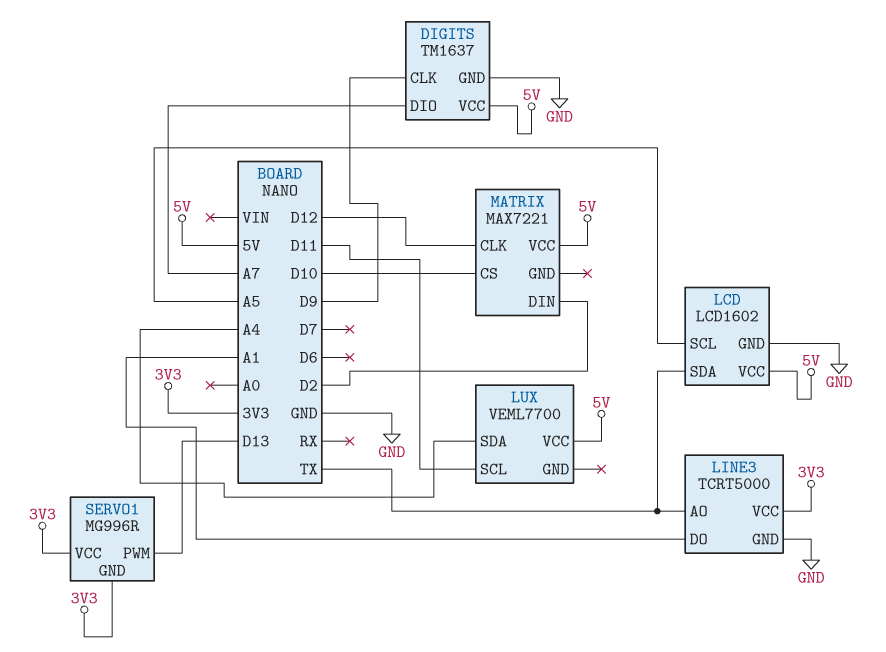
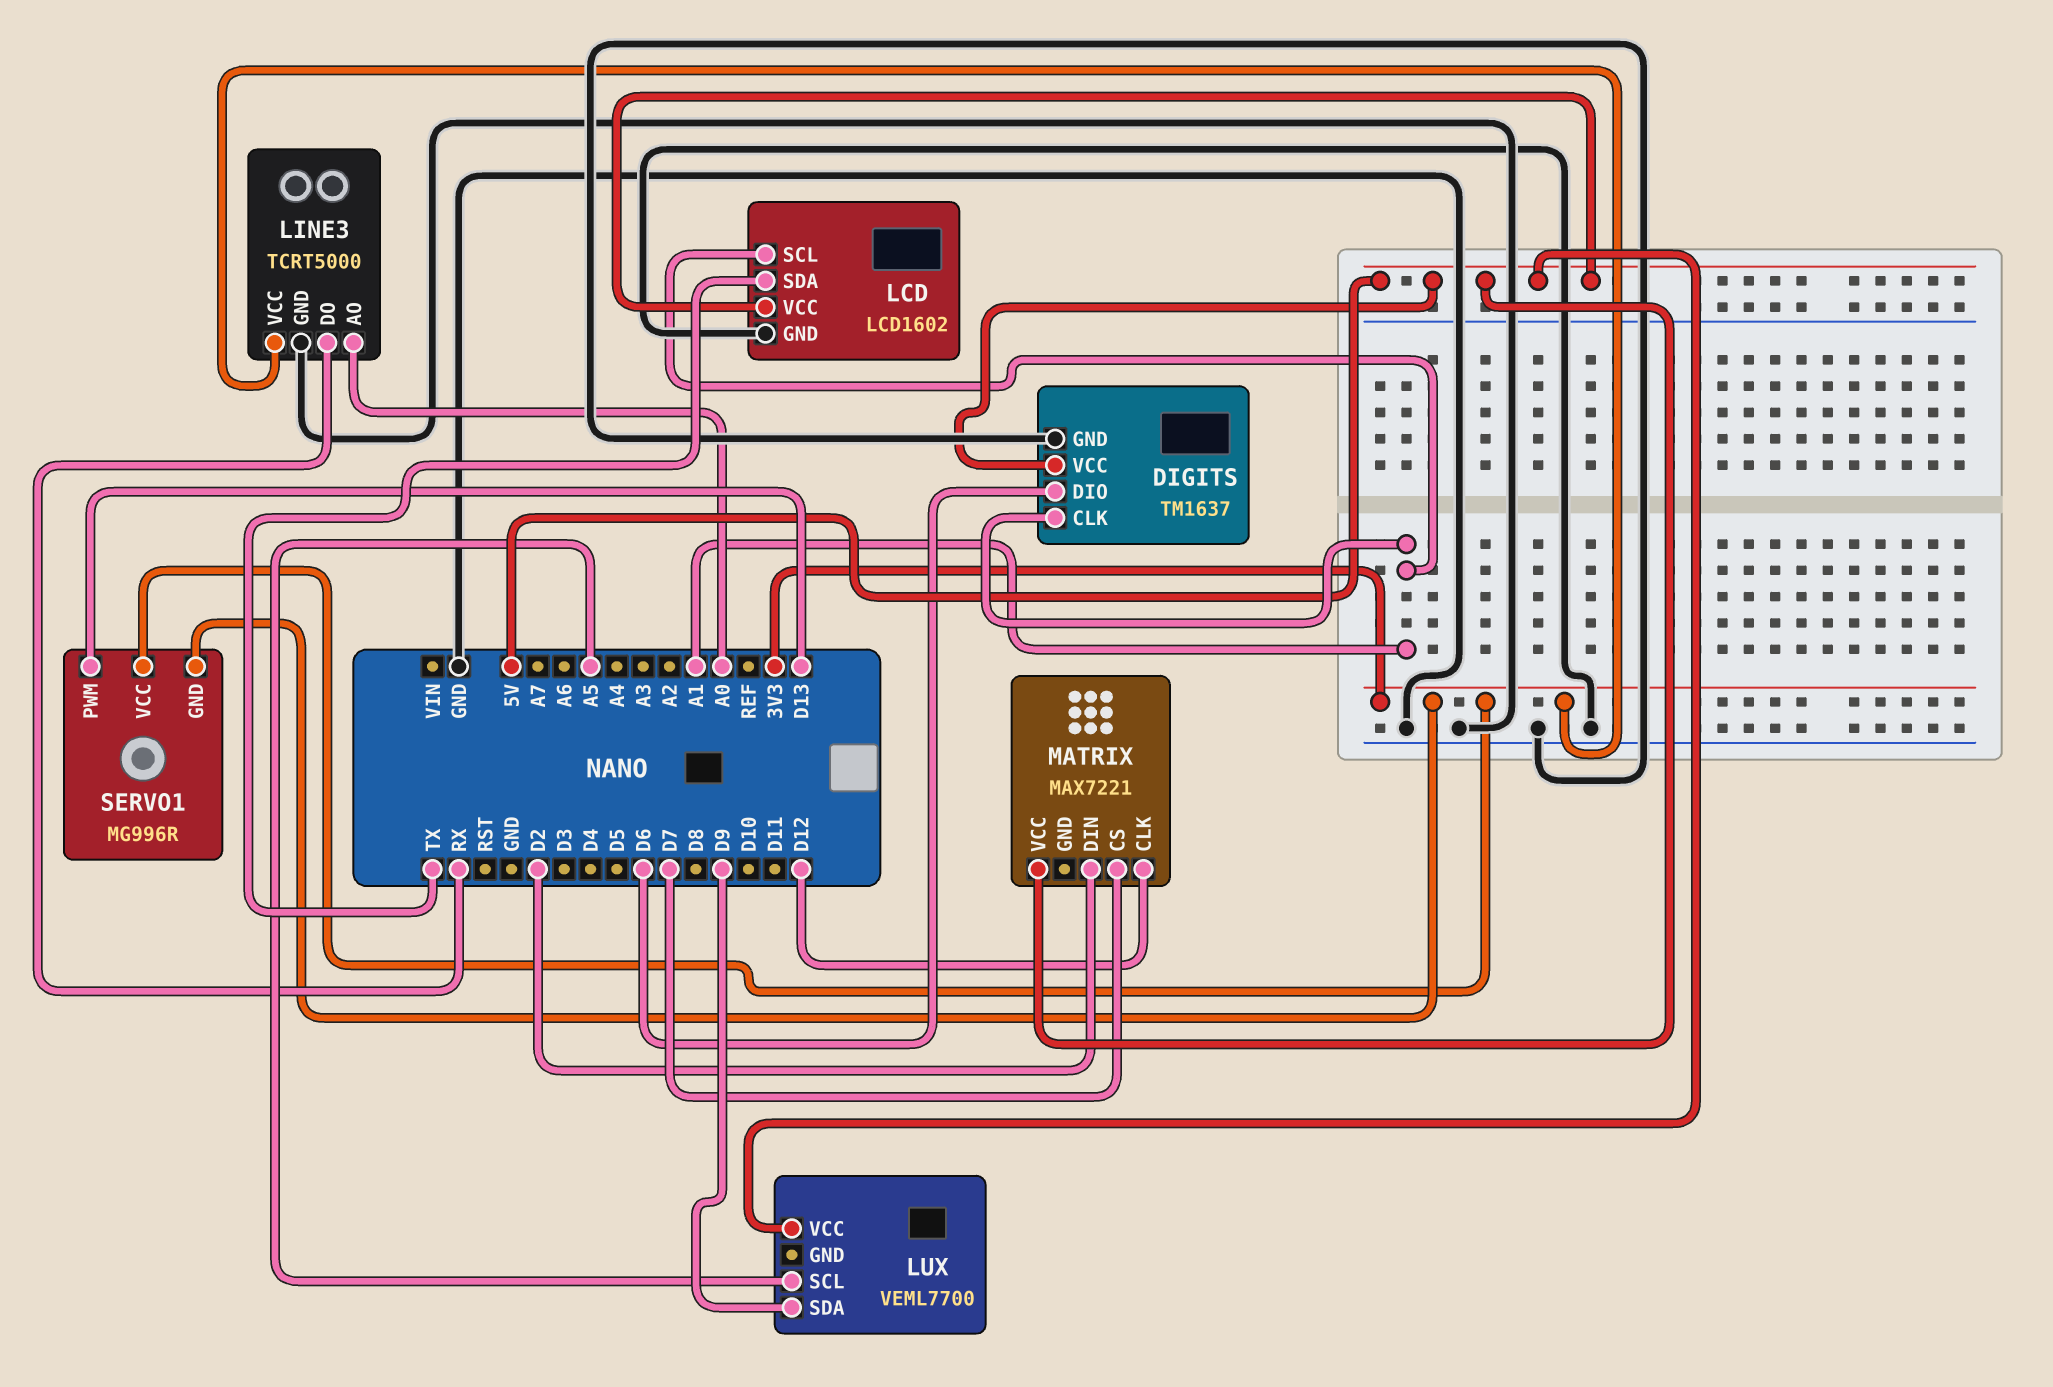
DIGITS pin CLK: D9 -> A1
DIGITS pin DIO: A7 -> D6
LCD pin SCL: A5 -> A1
LINE3 pin AO: TX -> A0
LINE3 pin DO: A1 -> RX
LUX pin SCL: D11 -> A5
LUX pin SDA: A4 -> D9
MATRIX pin CS: D10 -> D7

